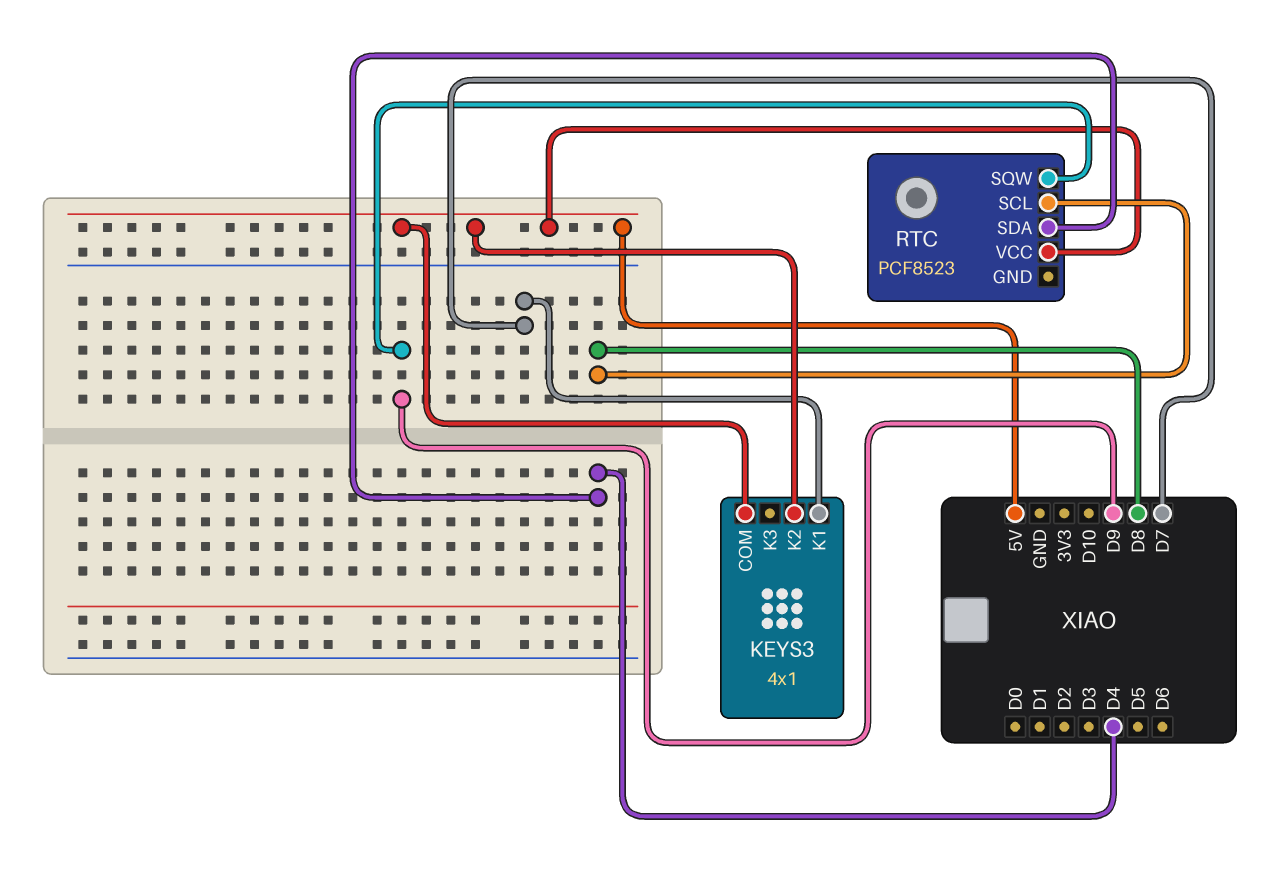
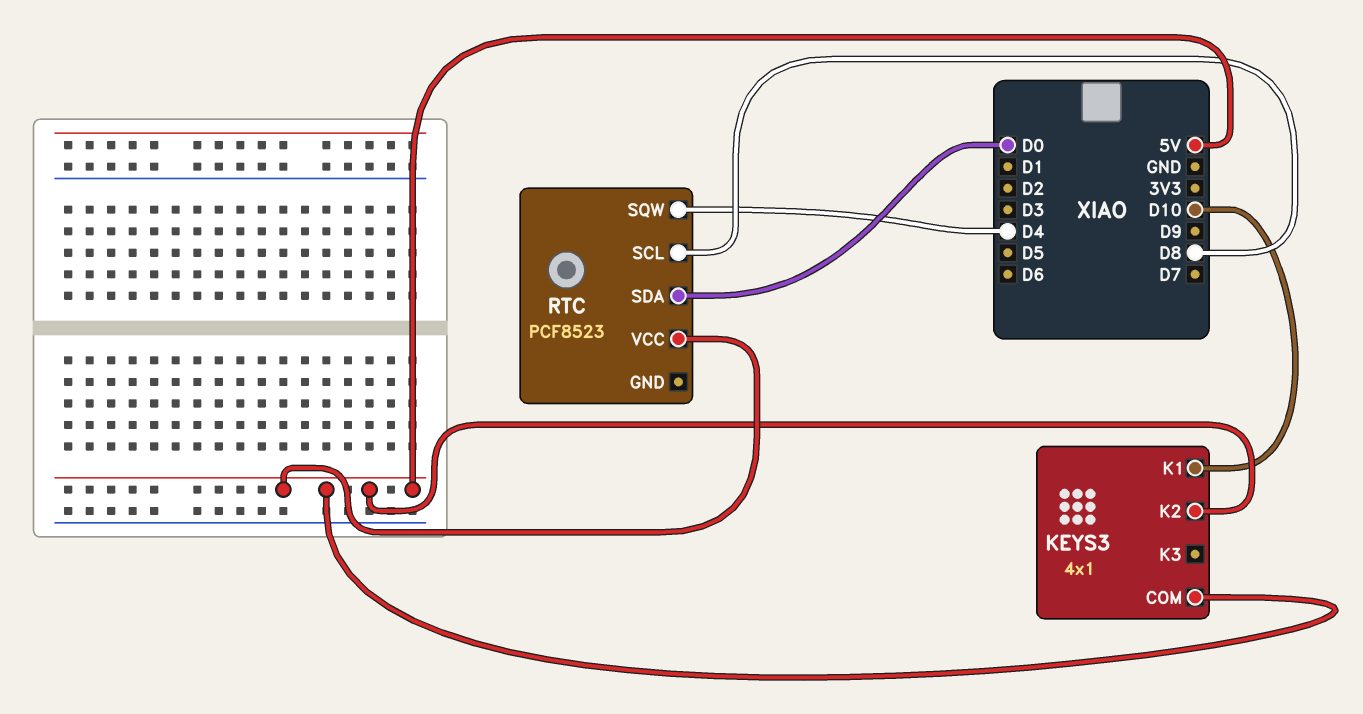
KEYS3 pin K1: D7 -> D10
RTC pin SDA: D4 -> D0
RTC pin SQW: D9 -> D4

